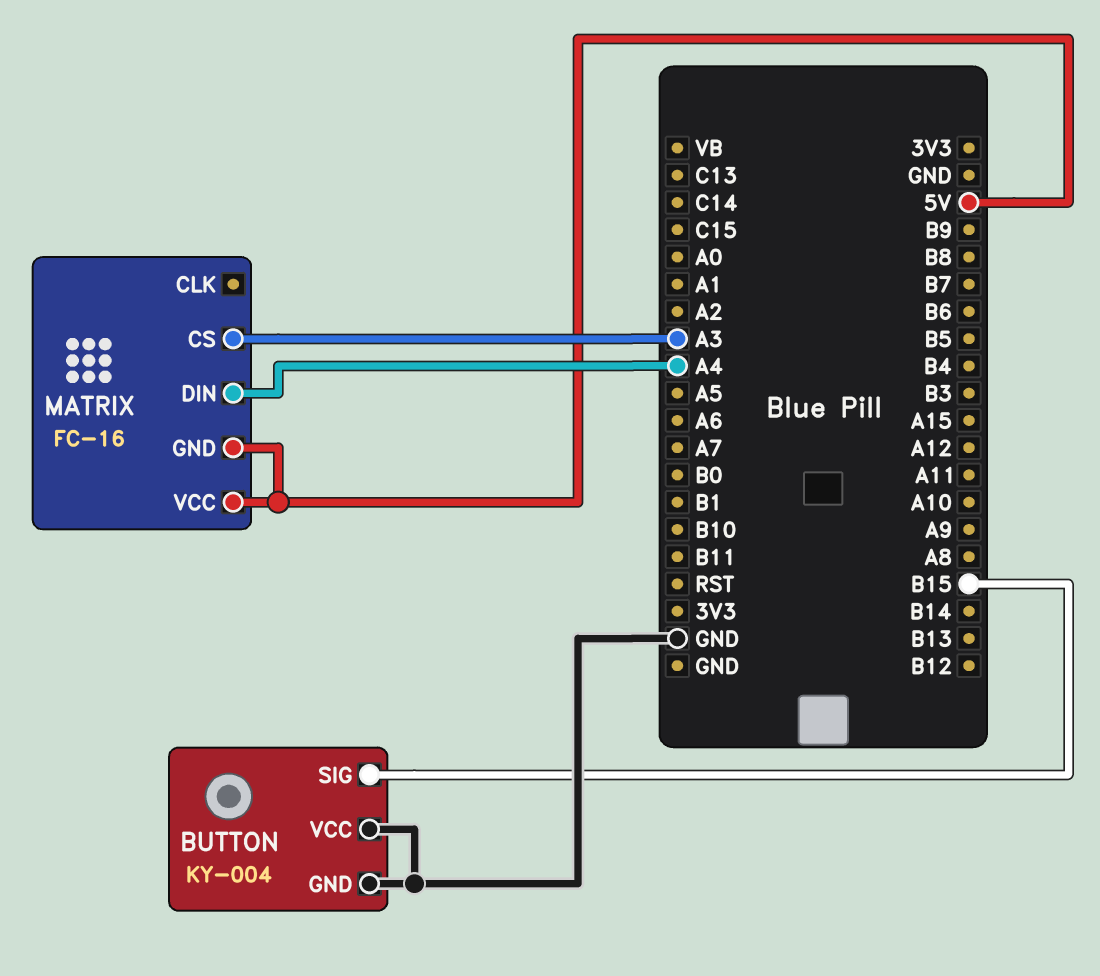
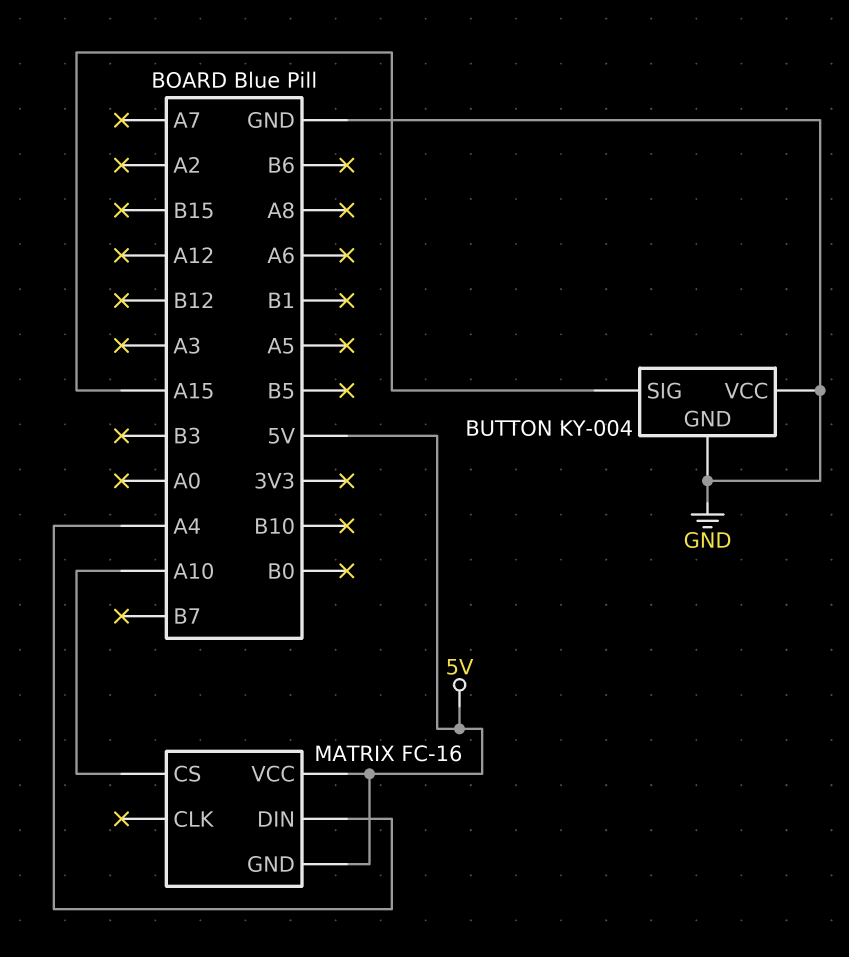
BUTTON pin SIG: B15 -> A15
MATRIX pin CS: A3 -> A10

